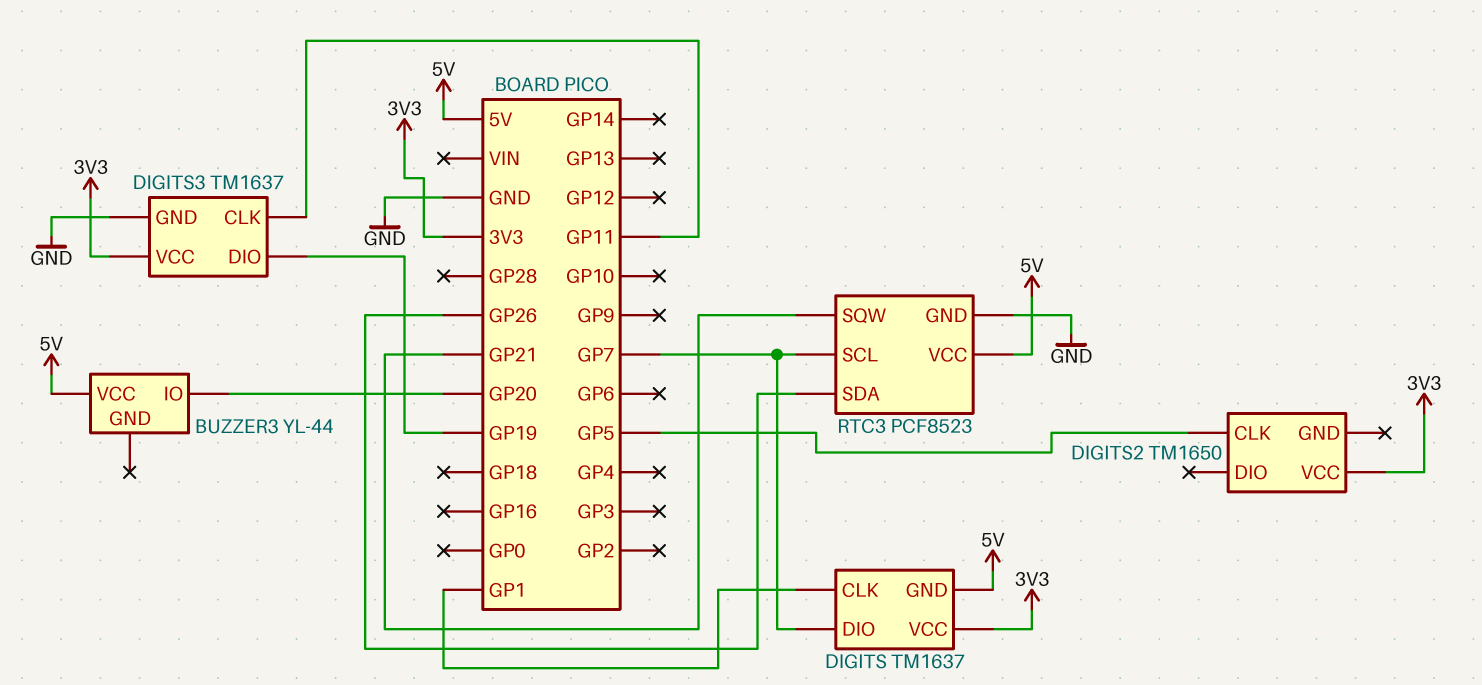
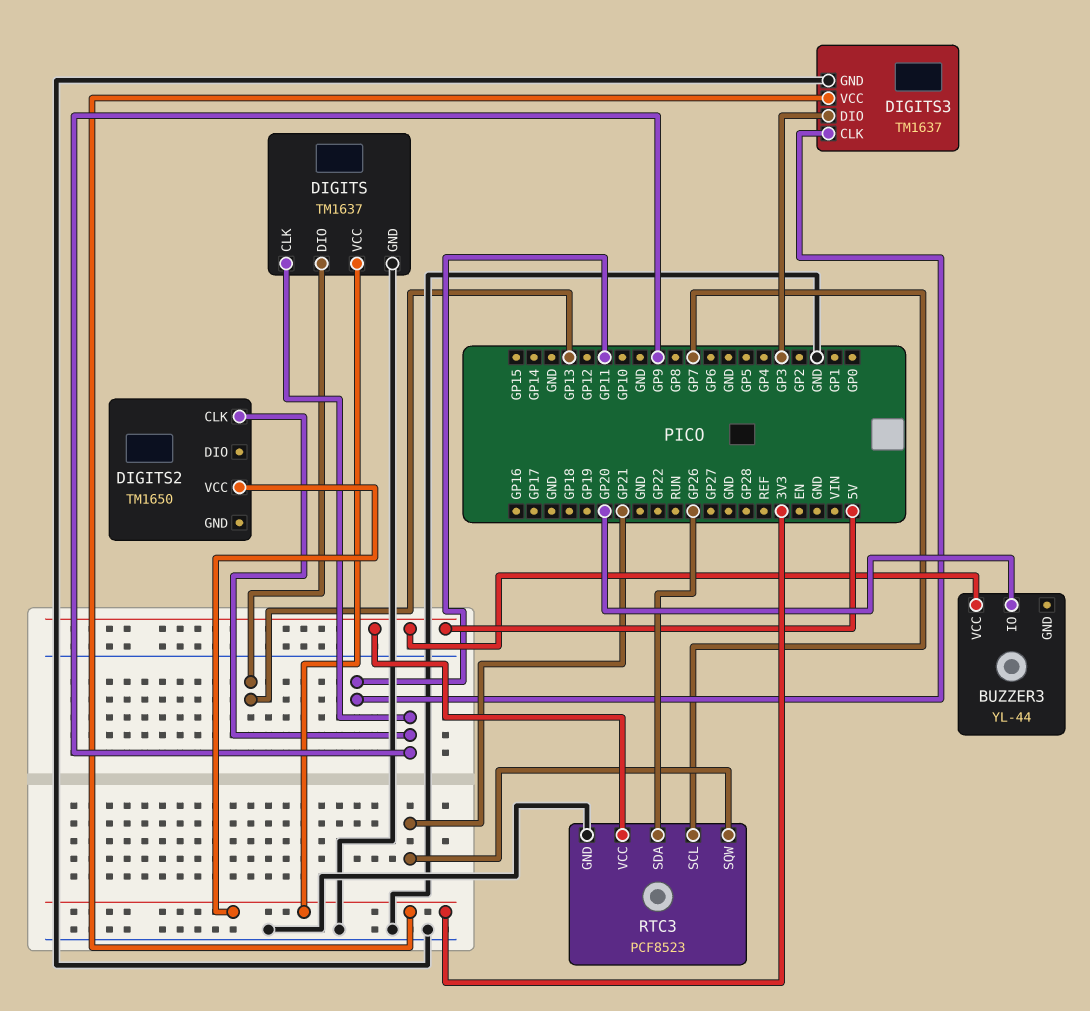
DIGITS pin CLK: GP1 -> GP9
DIGITS pin DIO: GP7 -> GP13
DIGITS pin GND: 5V -> GND
DIGITS2 pin CLK: GP5 -> GP9
DIGITS3 pin DIO: GP19 -> GP3

